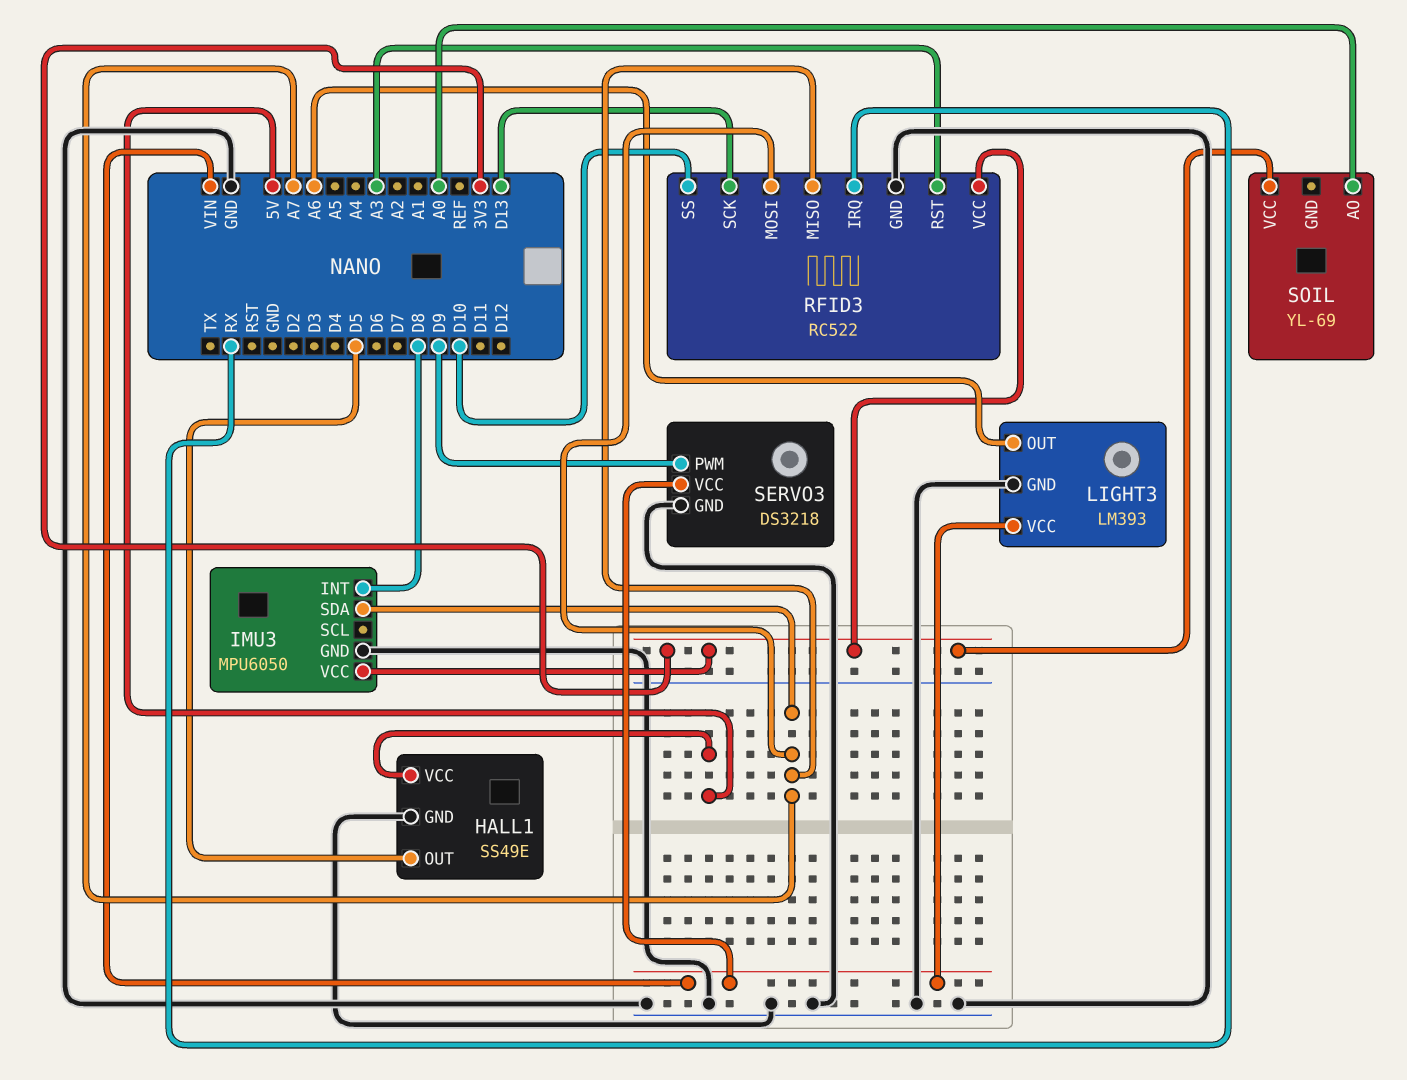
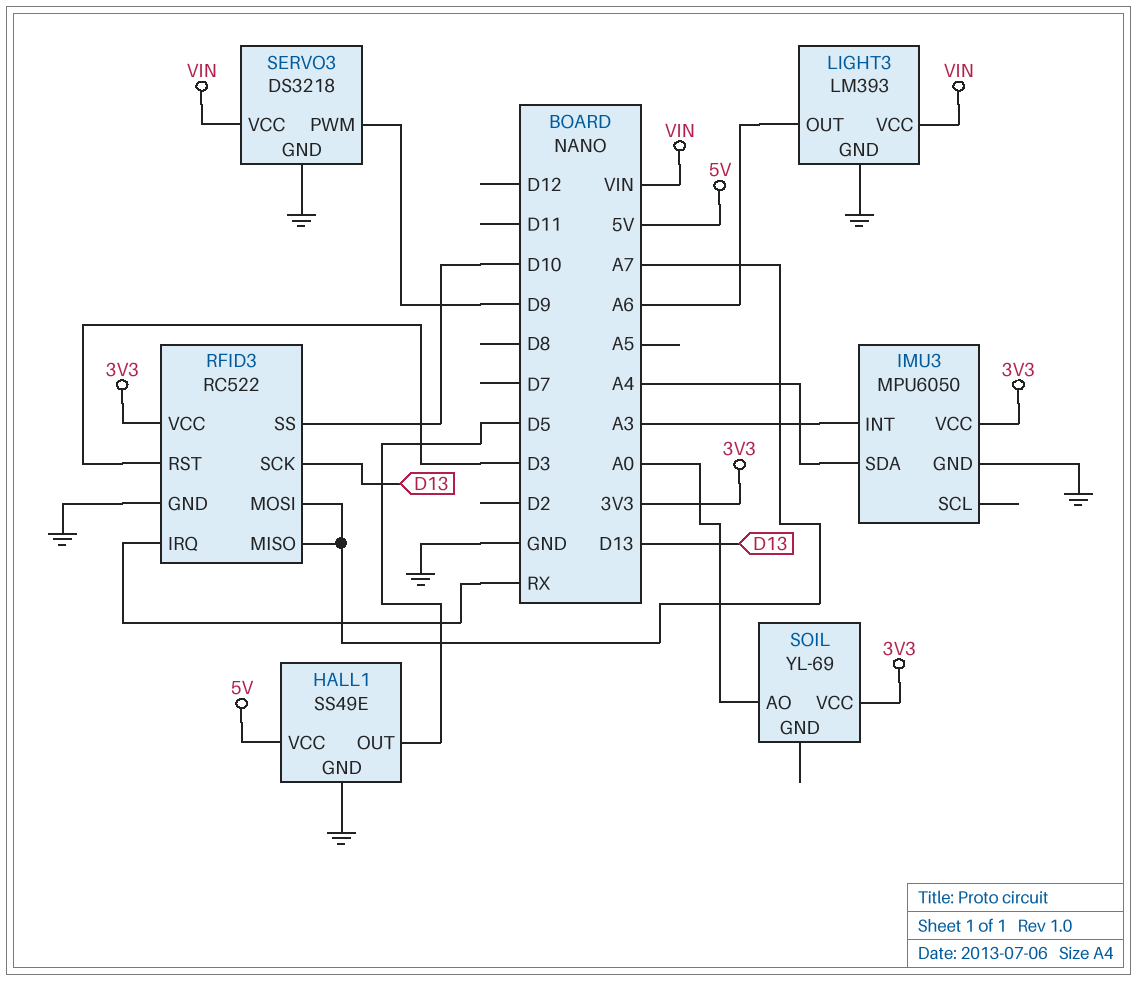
IMU3 pin INT: D8 -> A3
IMU3 pin SDA: A7 -> A4
RFID3 pin RST: A3 -> D3

